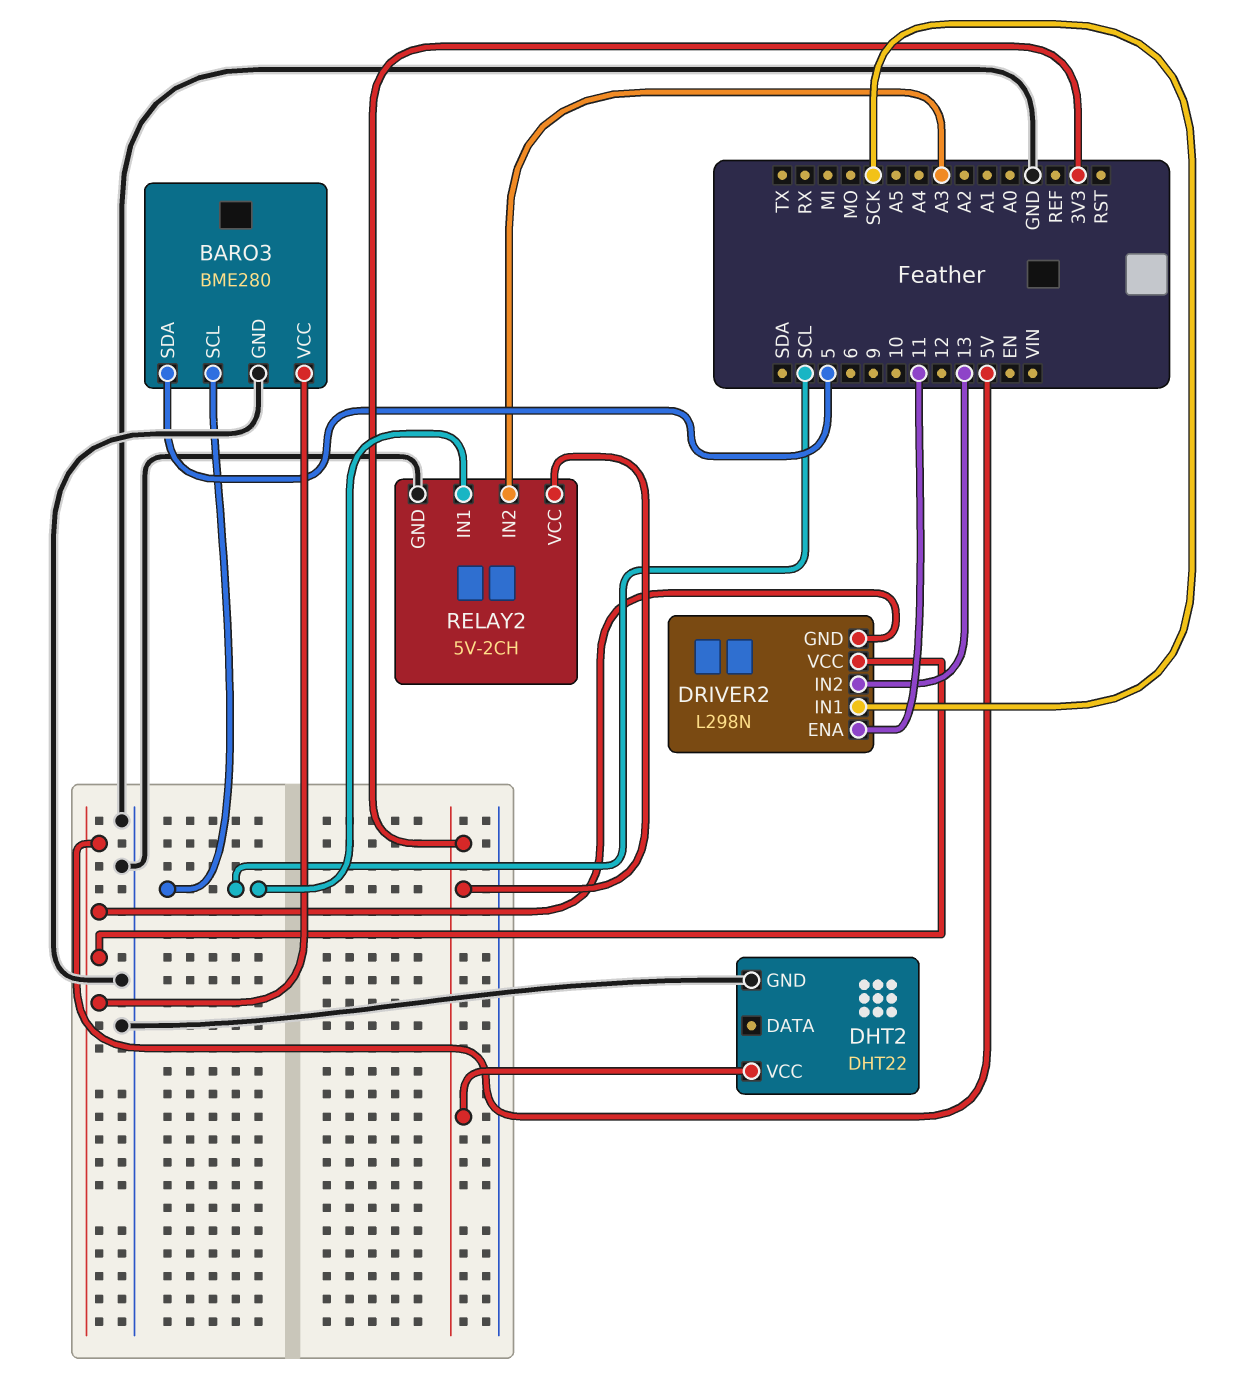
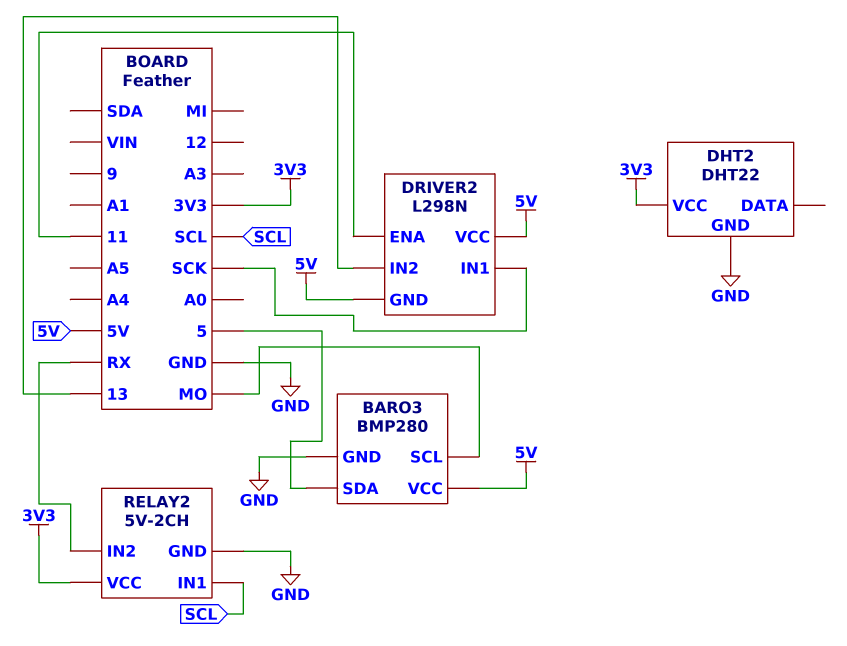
BARO3: BME280 -> BMP280
BARO3 pin SCL: SCL -> MO
RELAY2 pin IN2: A3 -> RX

